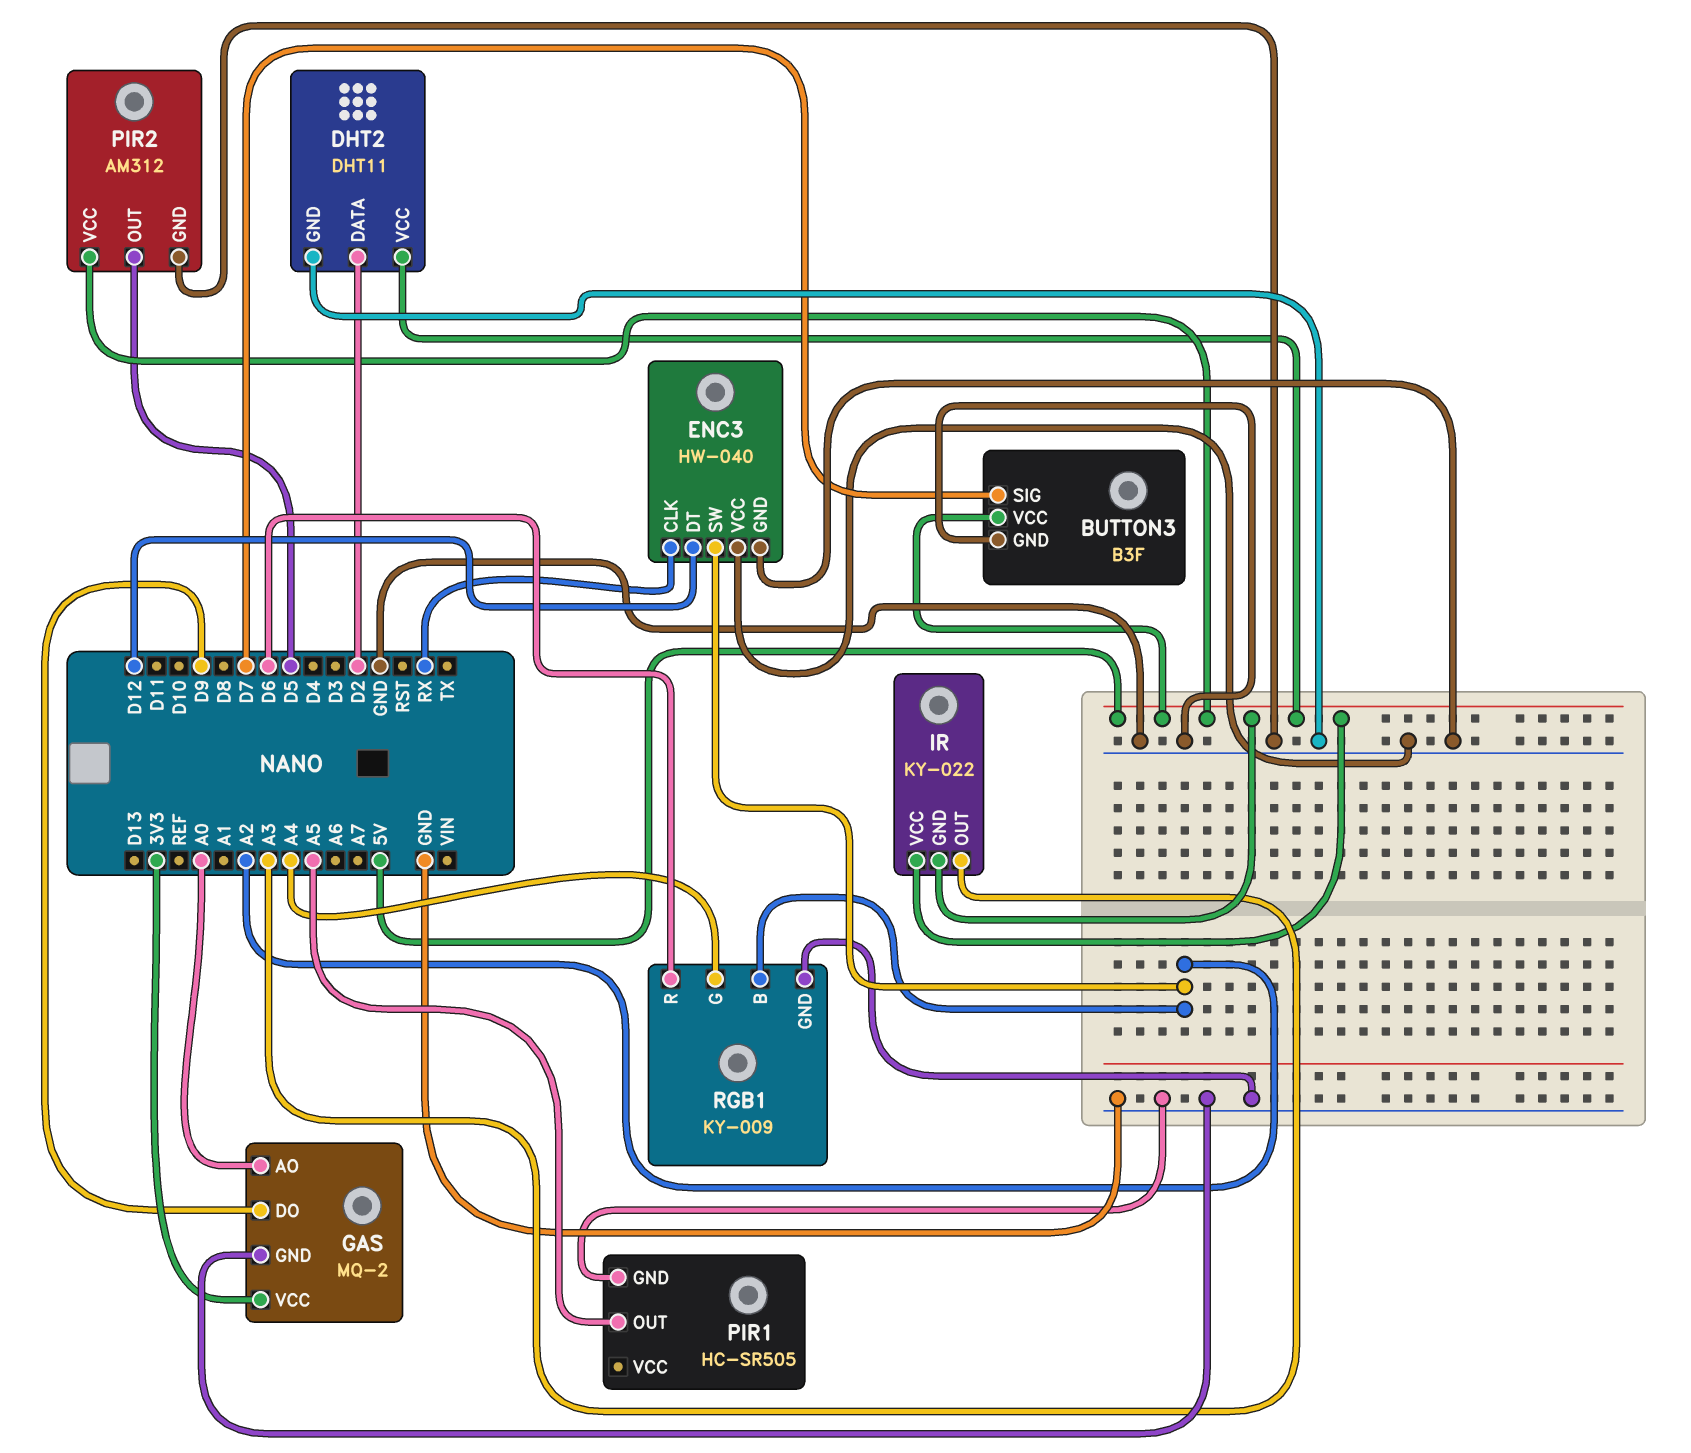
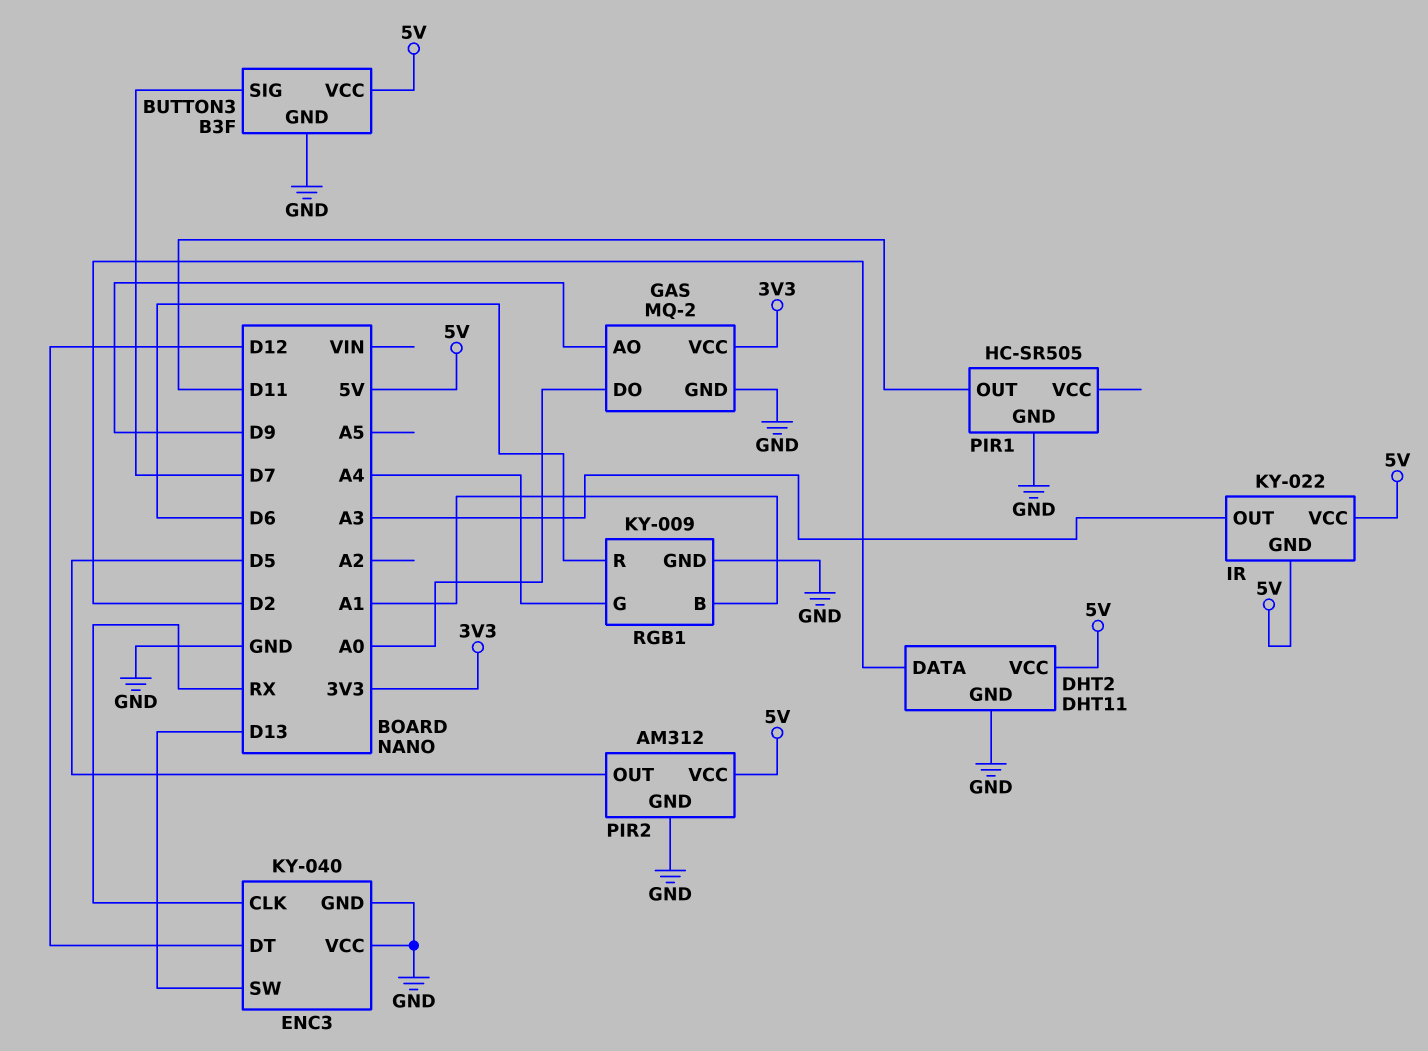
ENC3: HW-040 -> KY-040
ENC3 pin SW: A2 -> D13
GAS pin AO: A0 -> D9
GAS pin DO: D9 -> A0
PIR1 pin OUT: A5 -> D11
RGB1 pin B: A2 -> A1

